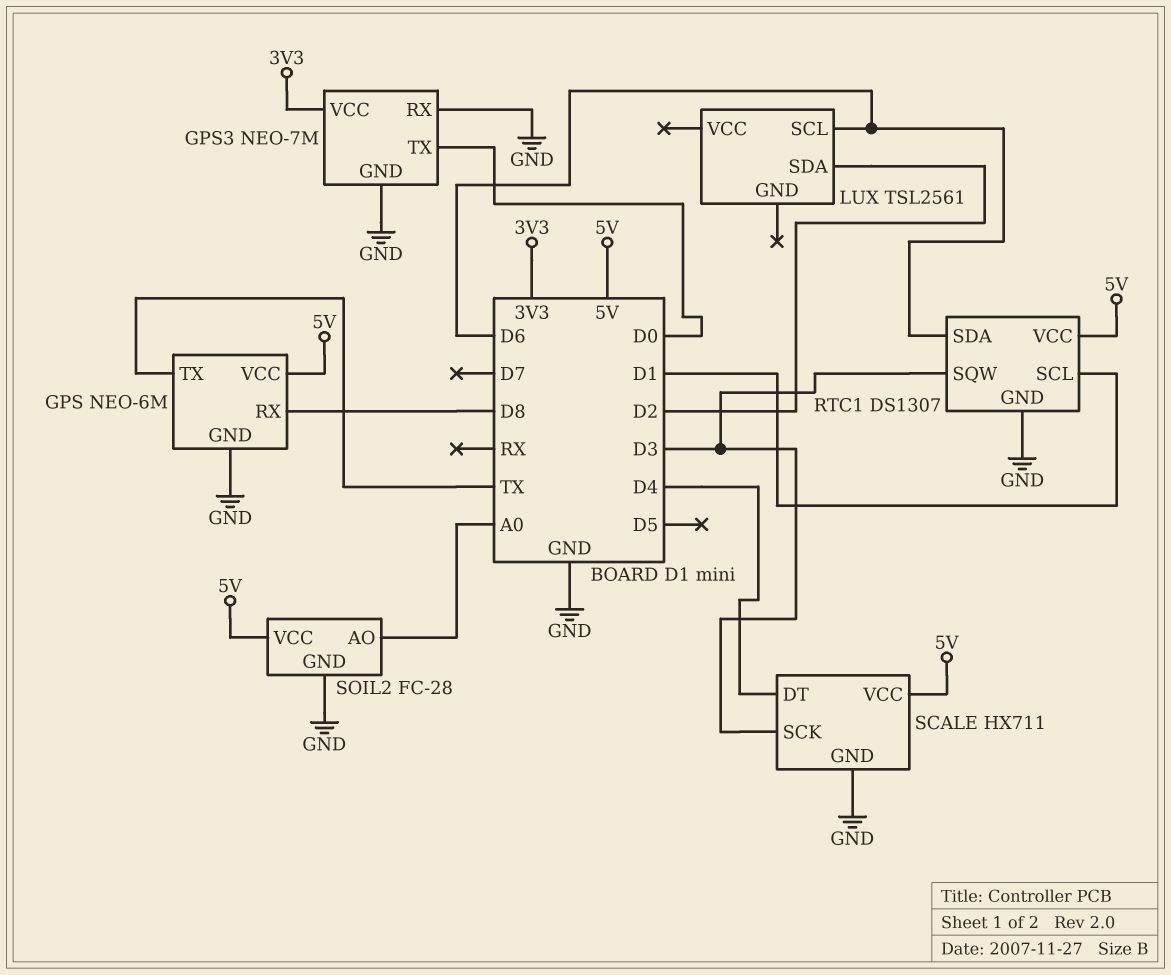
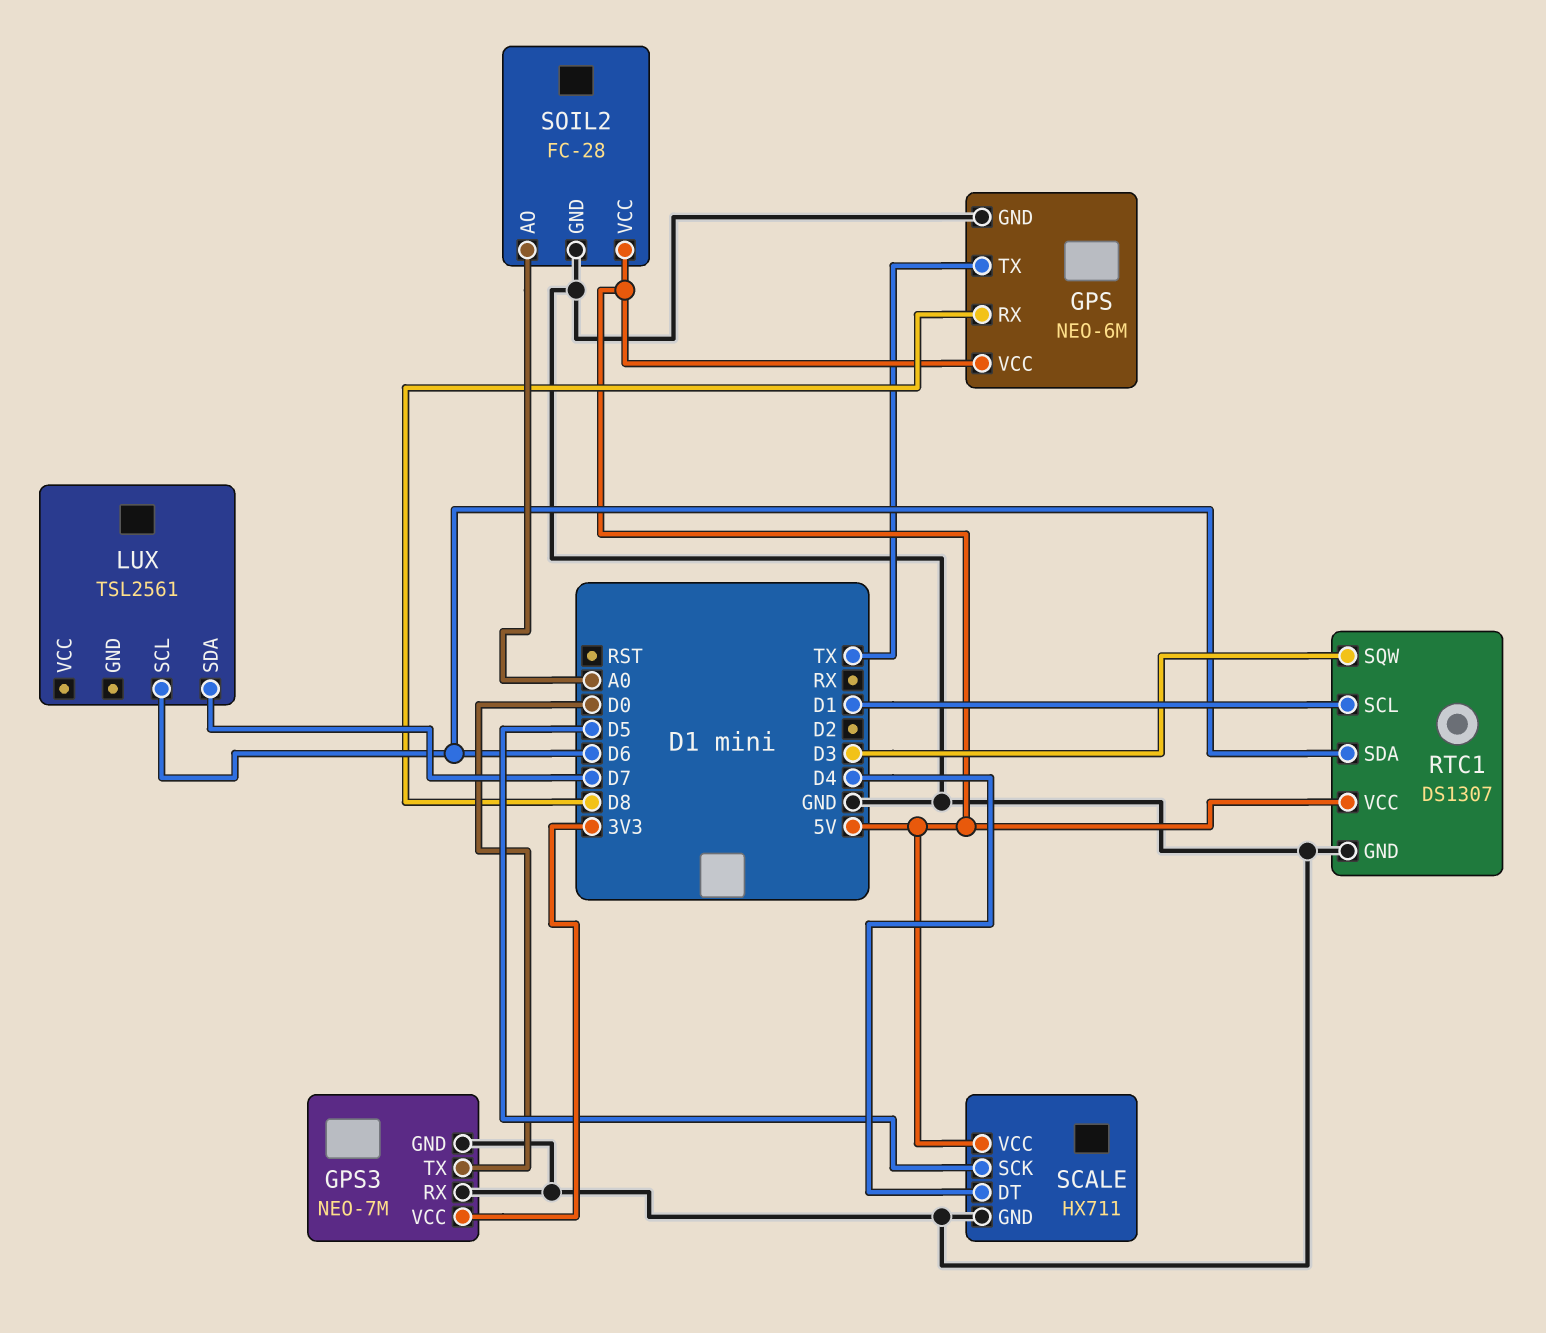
LUX pin SDA: D2 -> D7
SCALE pin SCK: D3 -> D5

